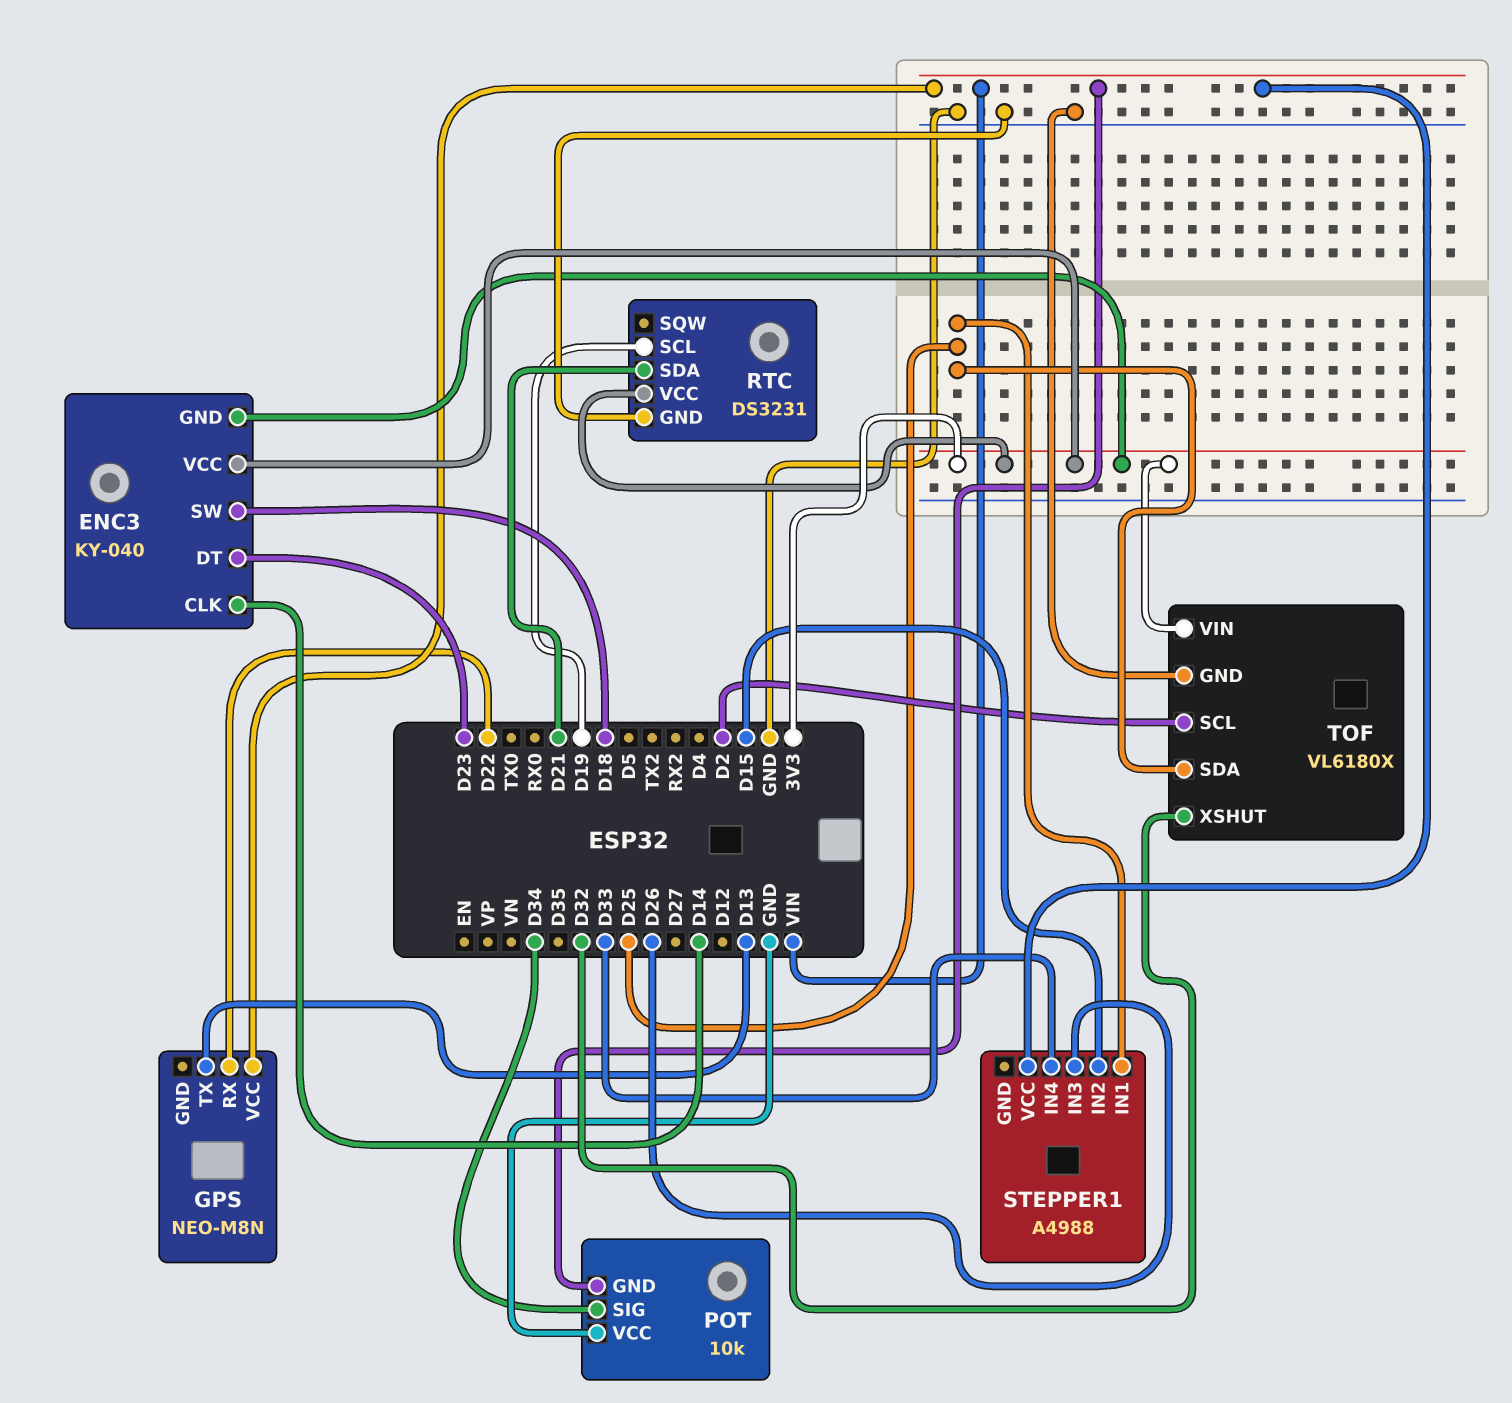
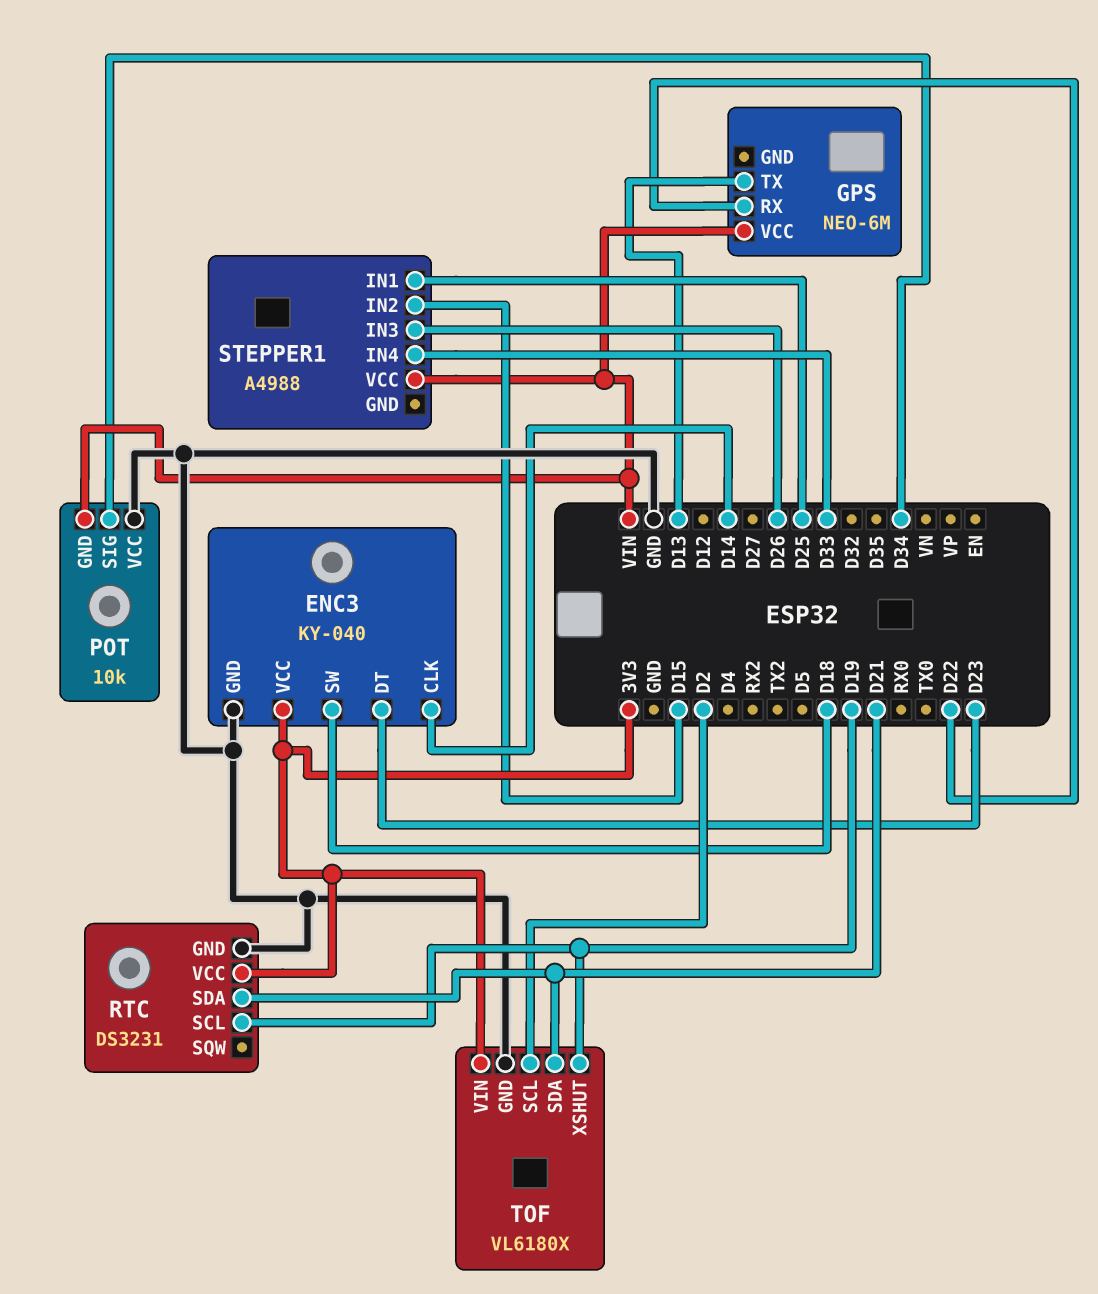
ENC3 pin GND: 3V3 -> GND
GPS: NEO-M8N -> NEO-6M
TOF pin SDA: D25 -> D21
TOF pin XSHUT: D32 -> D19

